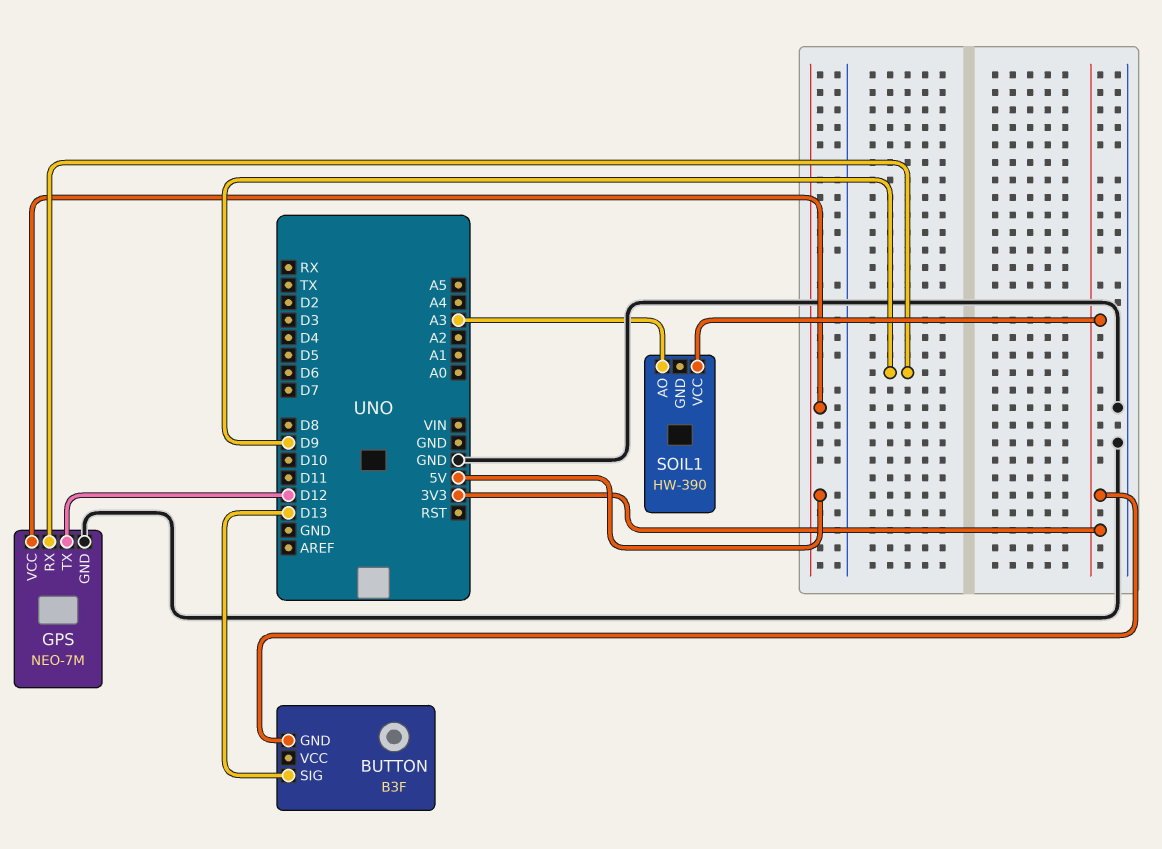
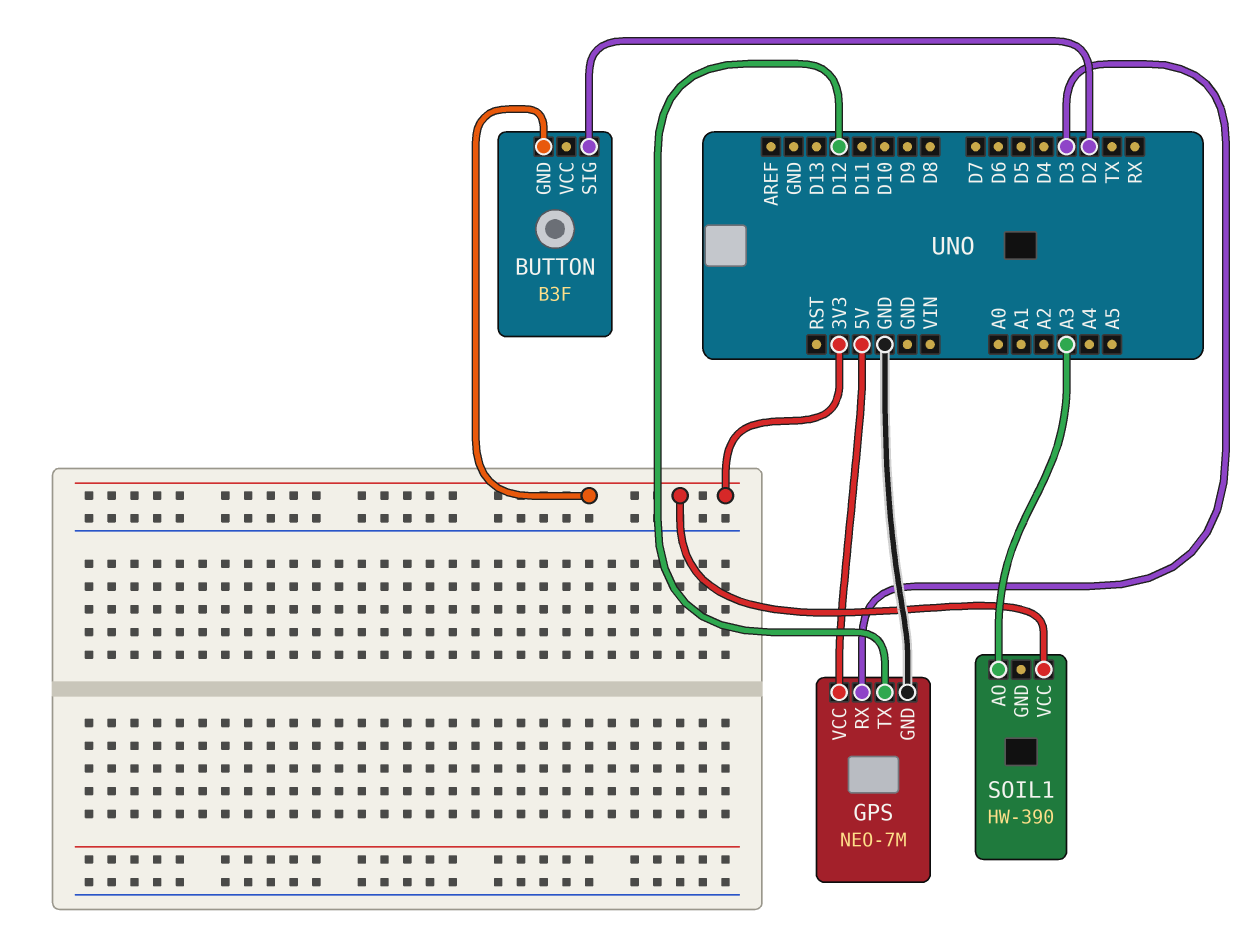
BUTTON pin SIG: D13 -> D2
GPS pin RX: D9 -> D3

